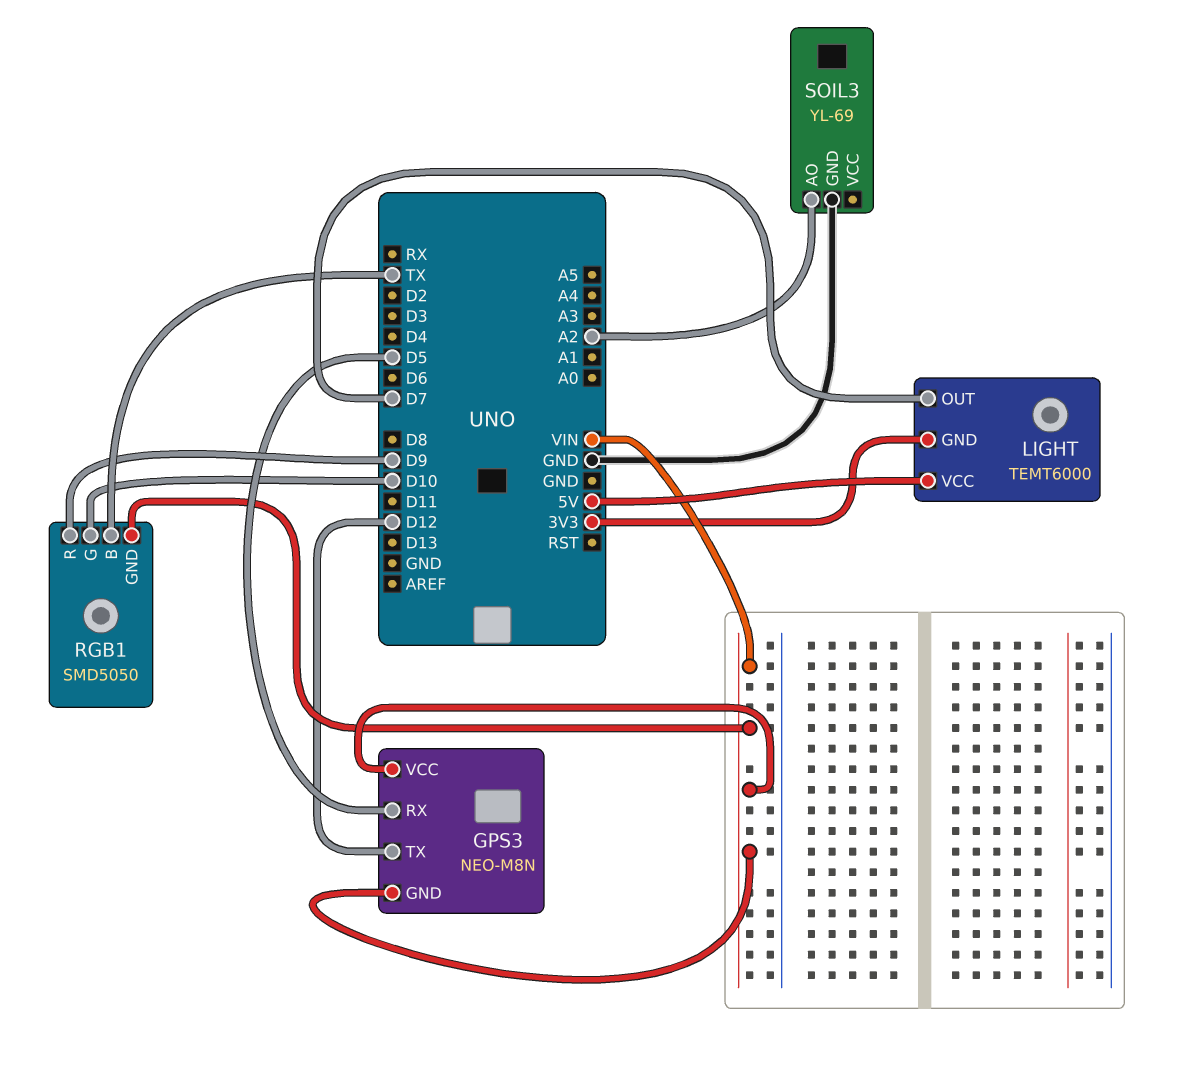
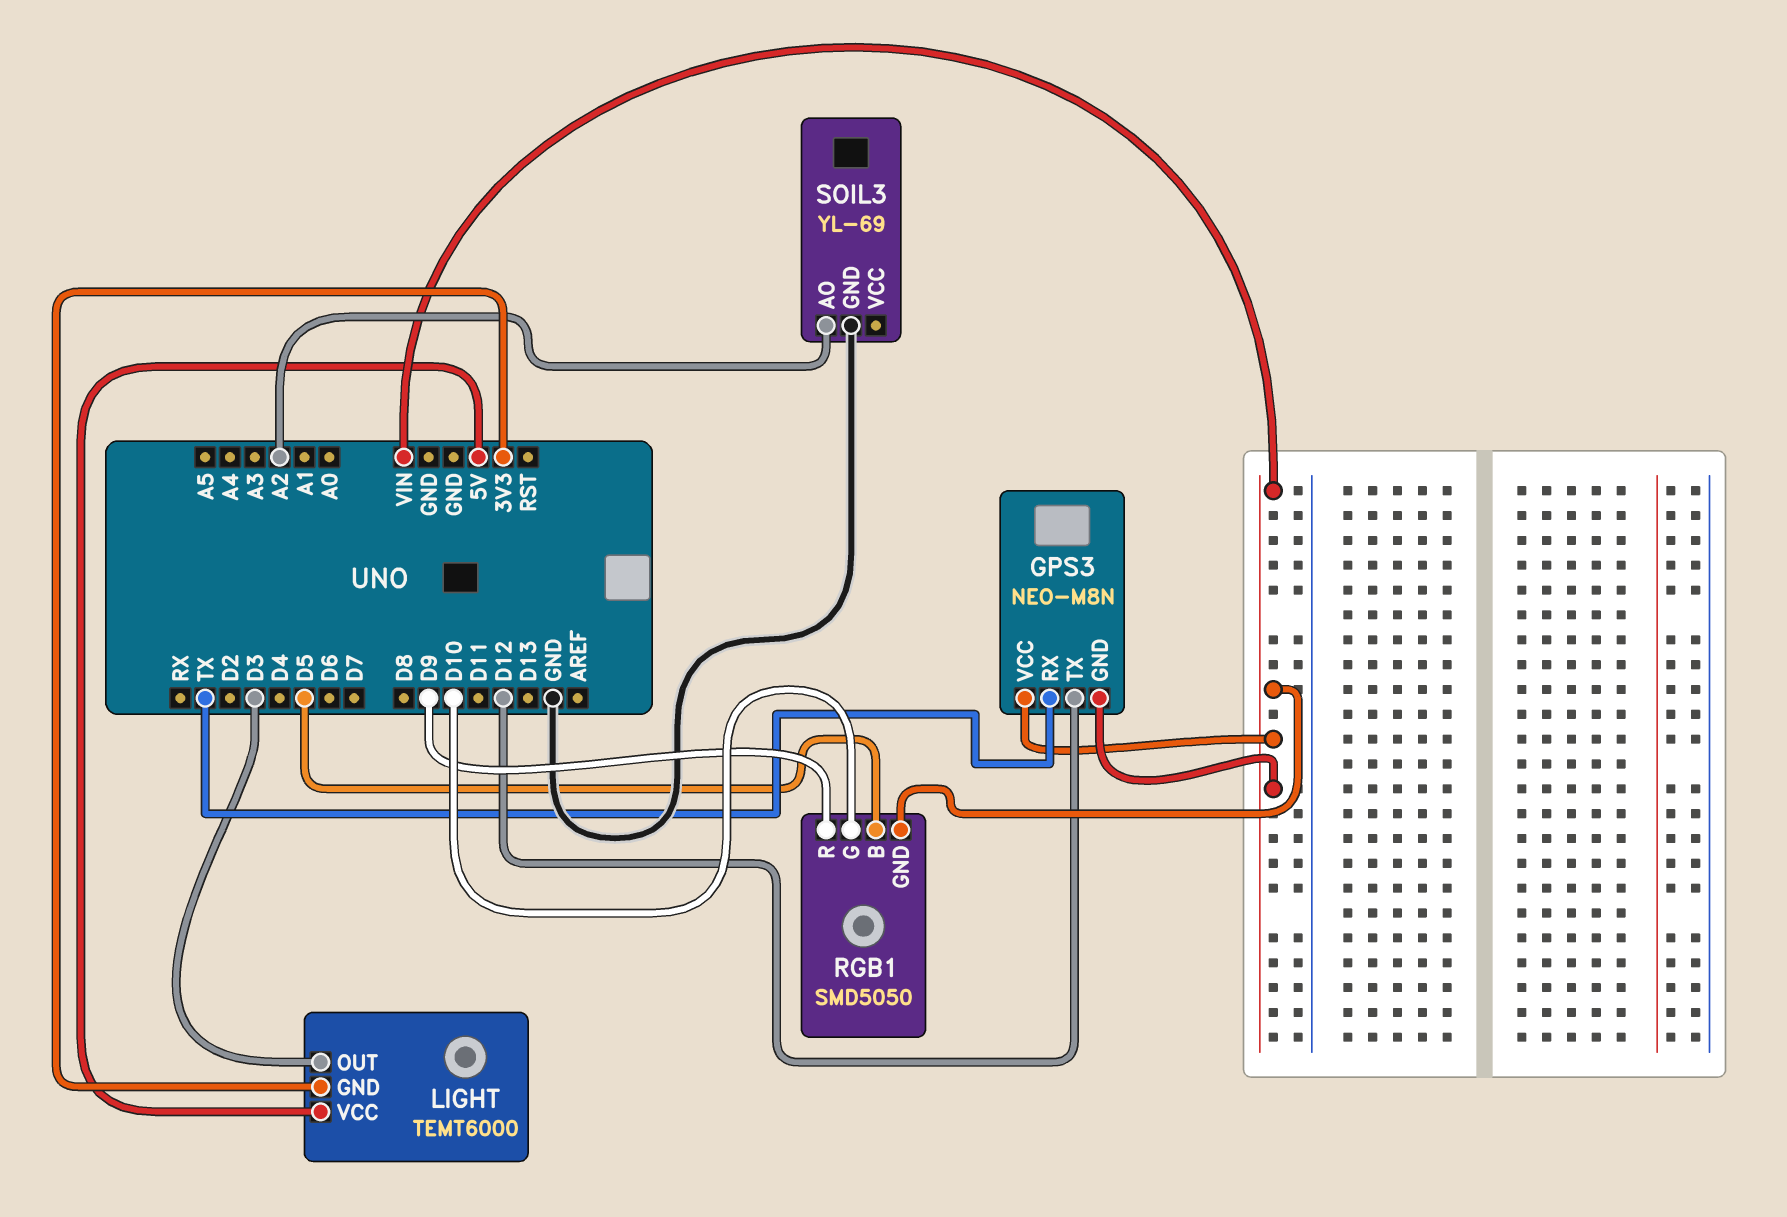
GPS3 pin RX: D5 -> TX
LIGHT pin OUT: D7 -> D3
RGB1 pin B: TX -> D5

